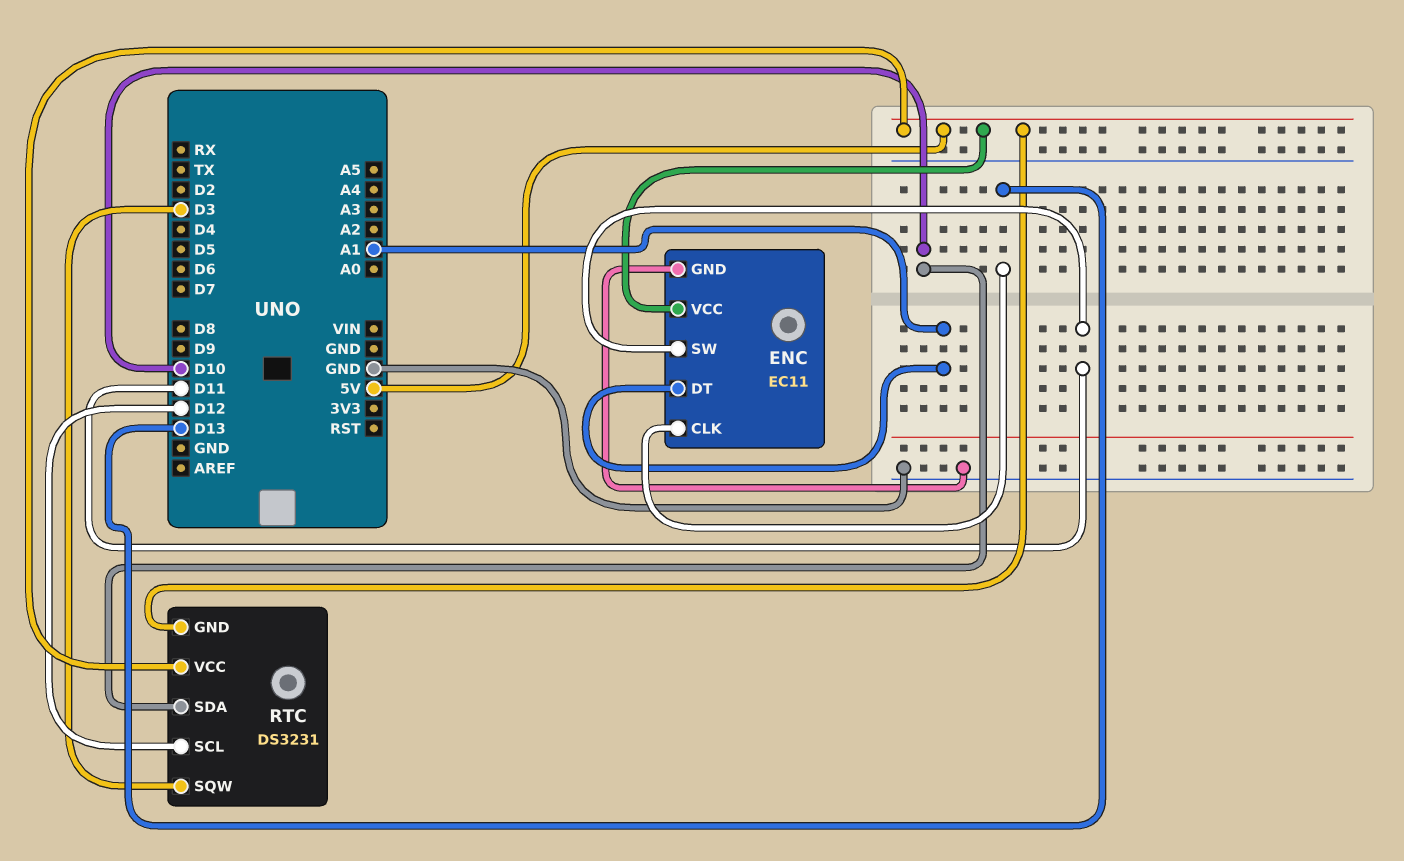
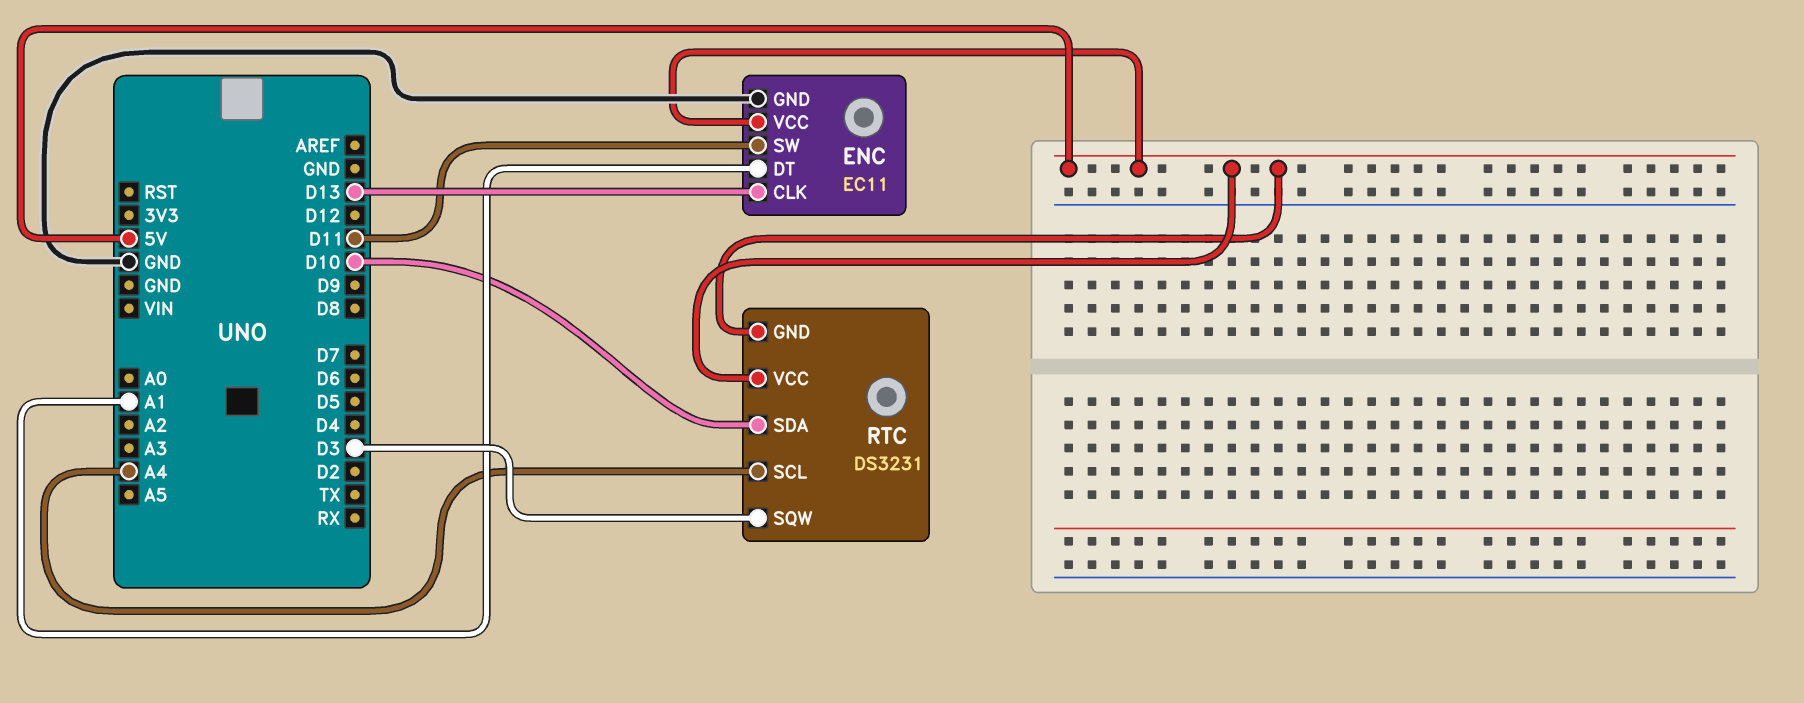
RTC pin SCL: D12 -> A4

